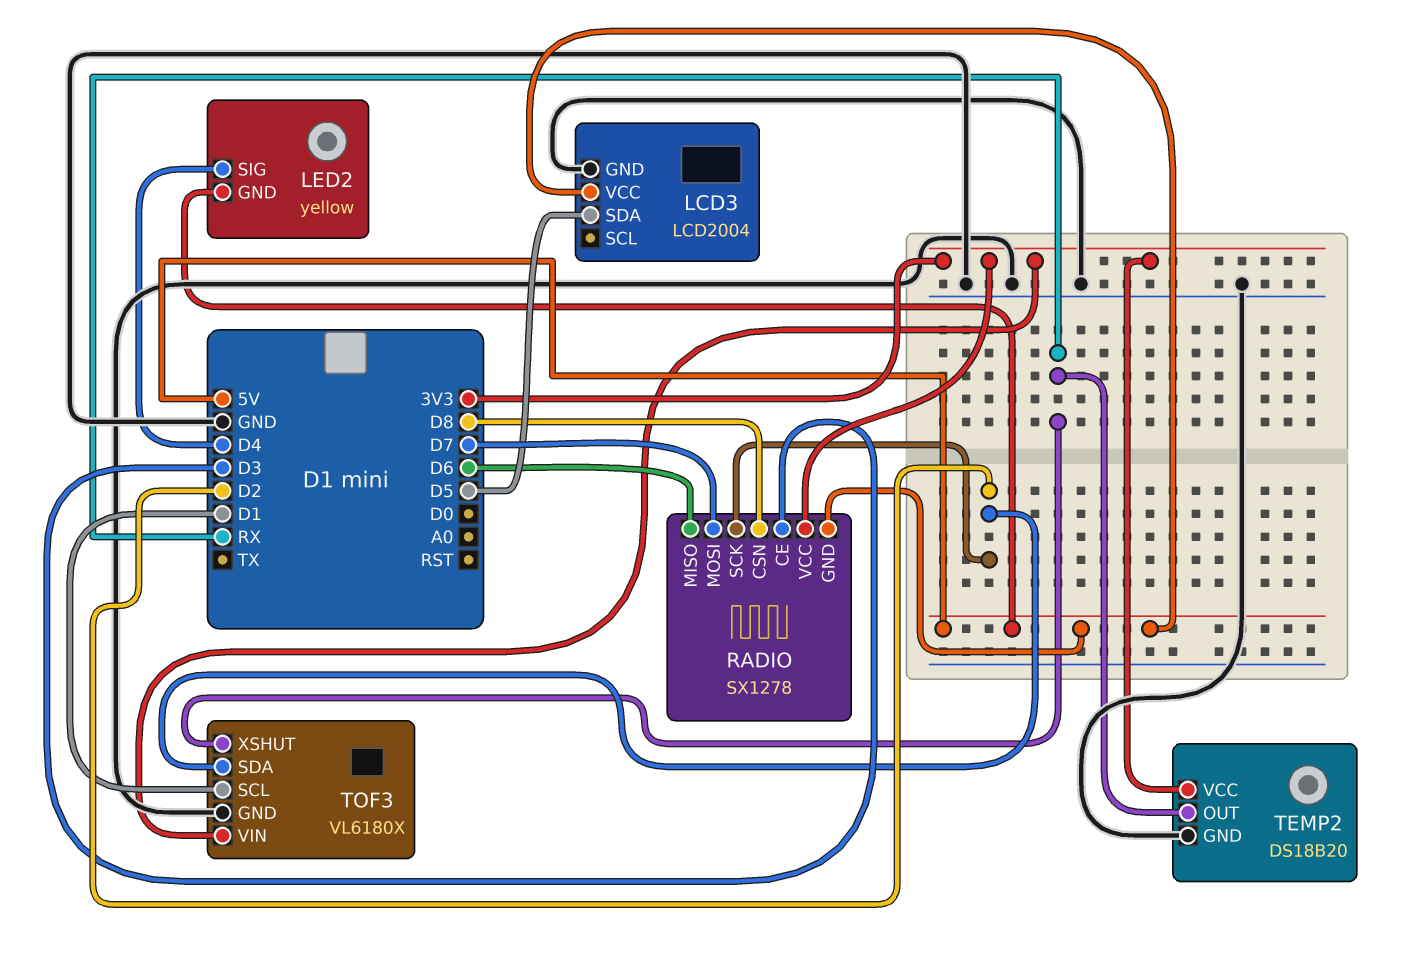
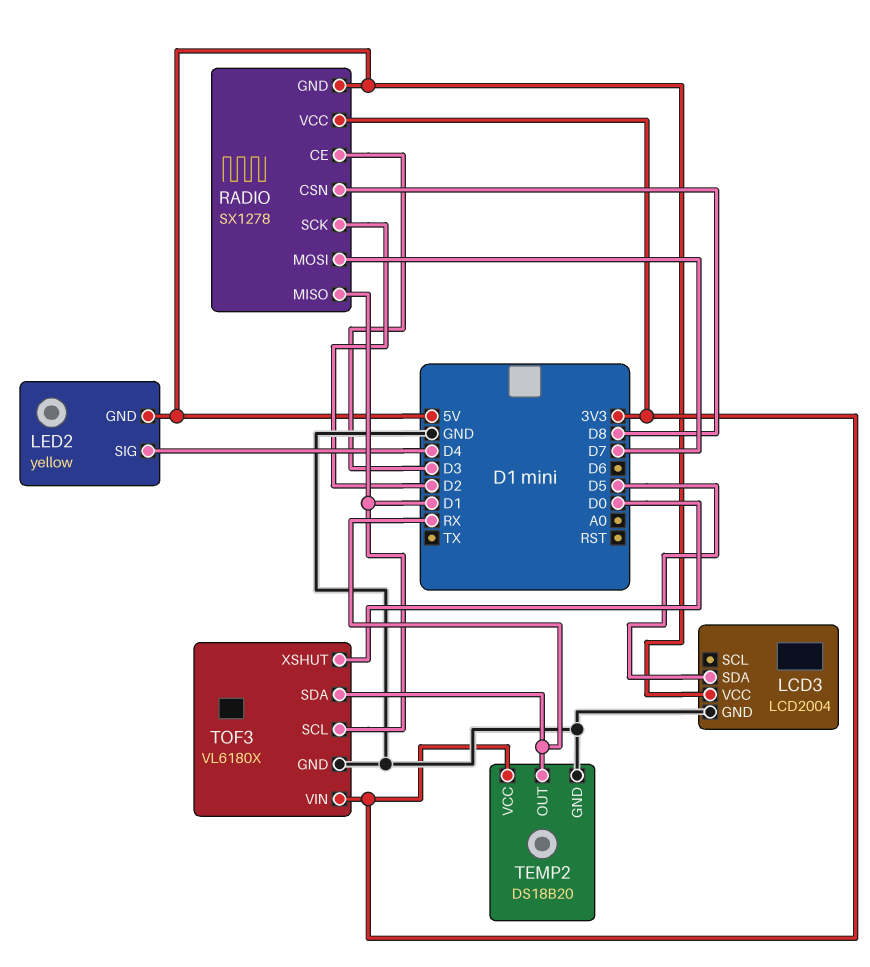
RADIO pin MISO: D6 -> D1
TOF3 pin SDA: D2 -> RX
TOF3 pin XSHUT: RX -> D0

